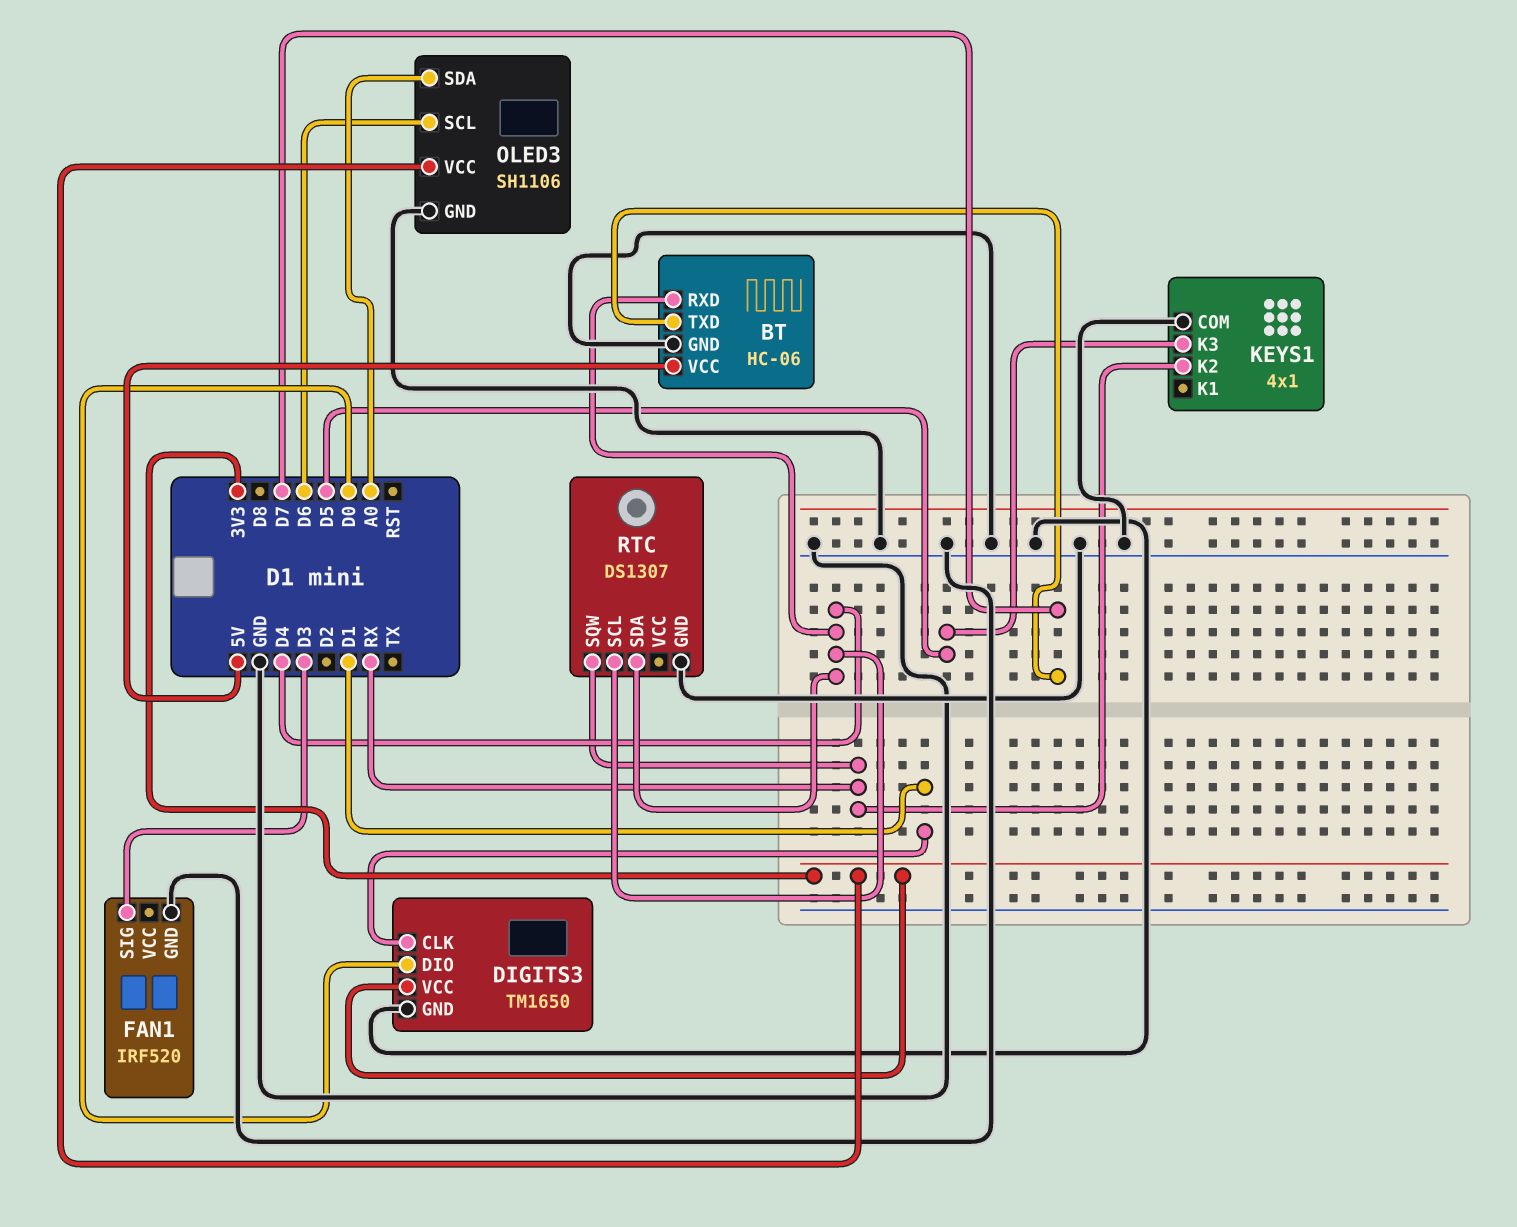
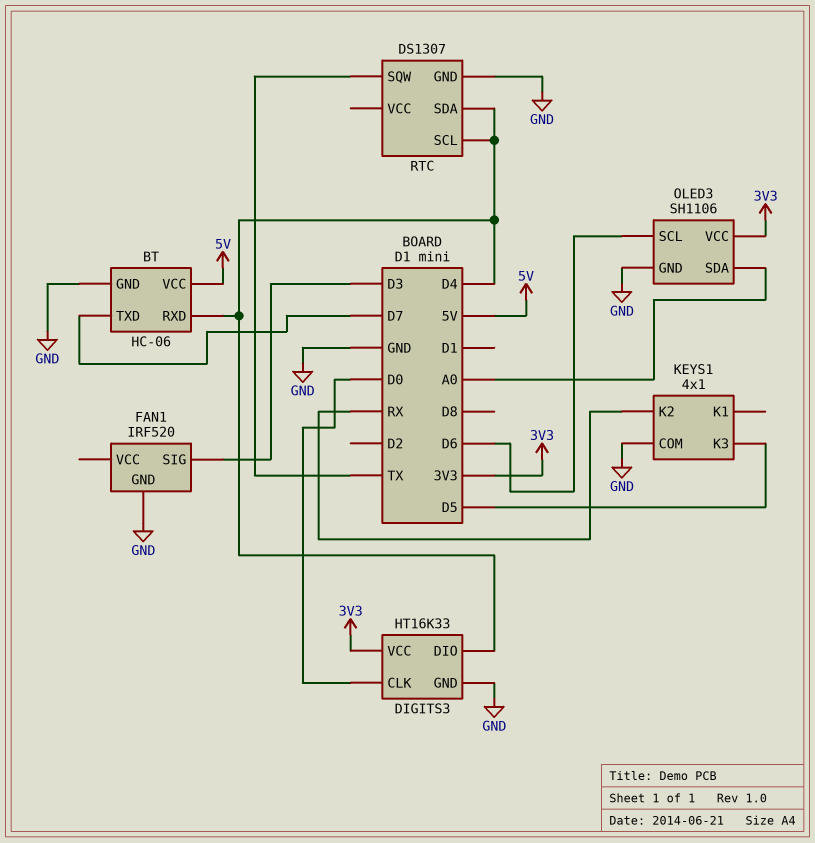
DIGITS3: TM1650 -> HT16K33
DIGITS3 pin CLK: D1 -> D0
DIGITS3 pin DIO: D0 -> D4
RTC pin SQW: RX -> TX

